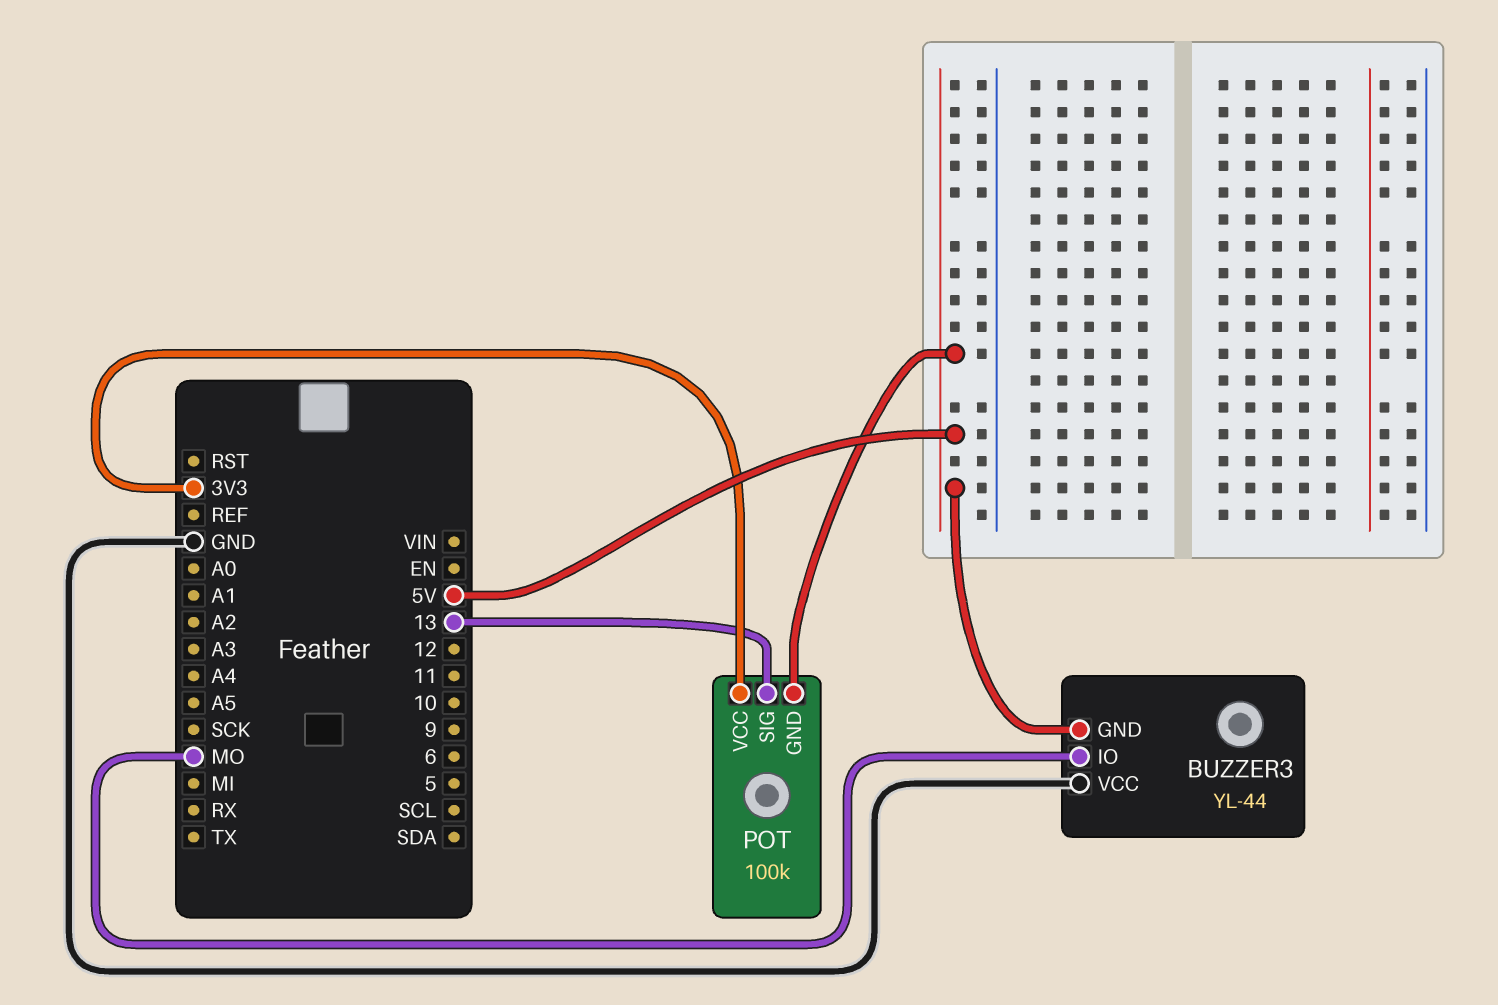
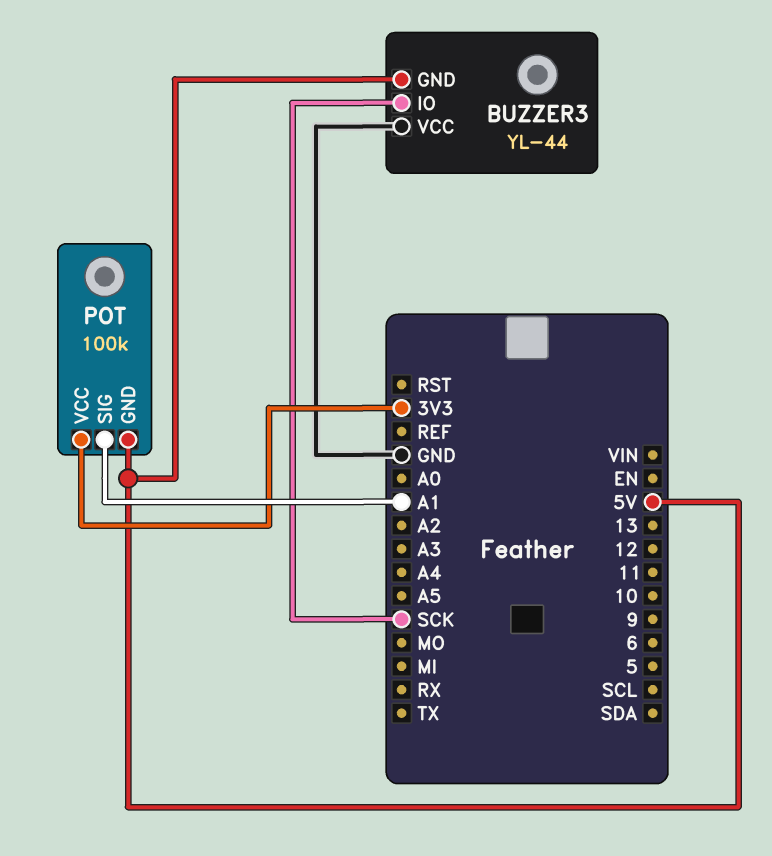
BUZZER3 pin IO: MO -> SCK
POT pin SIG: 13 -> A1

